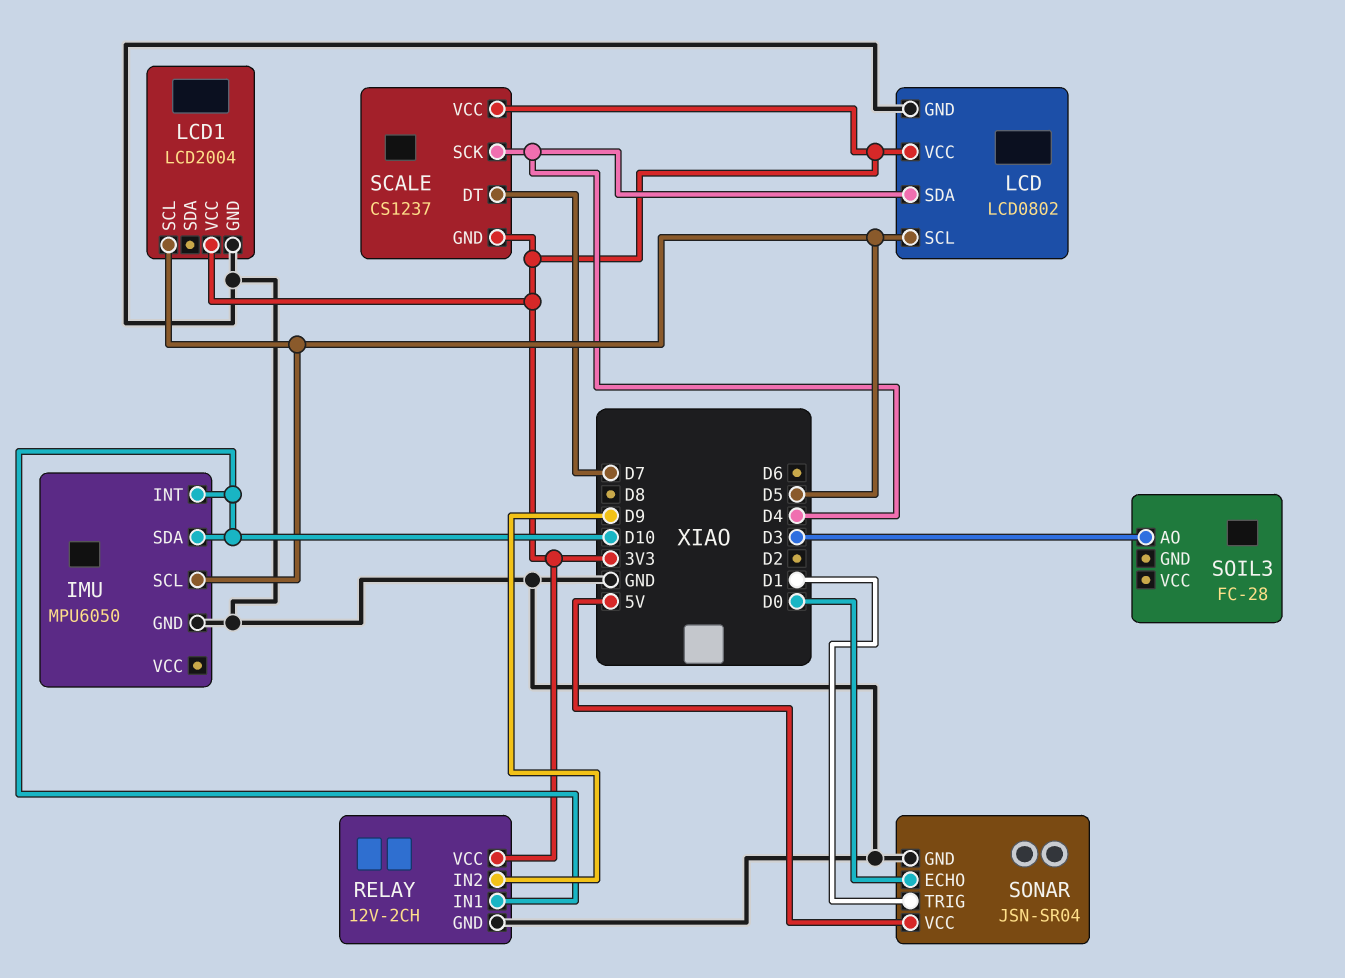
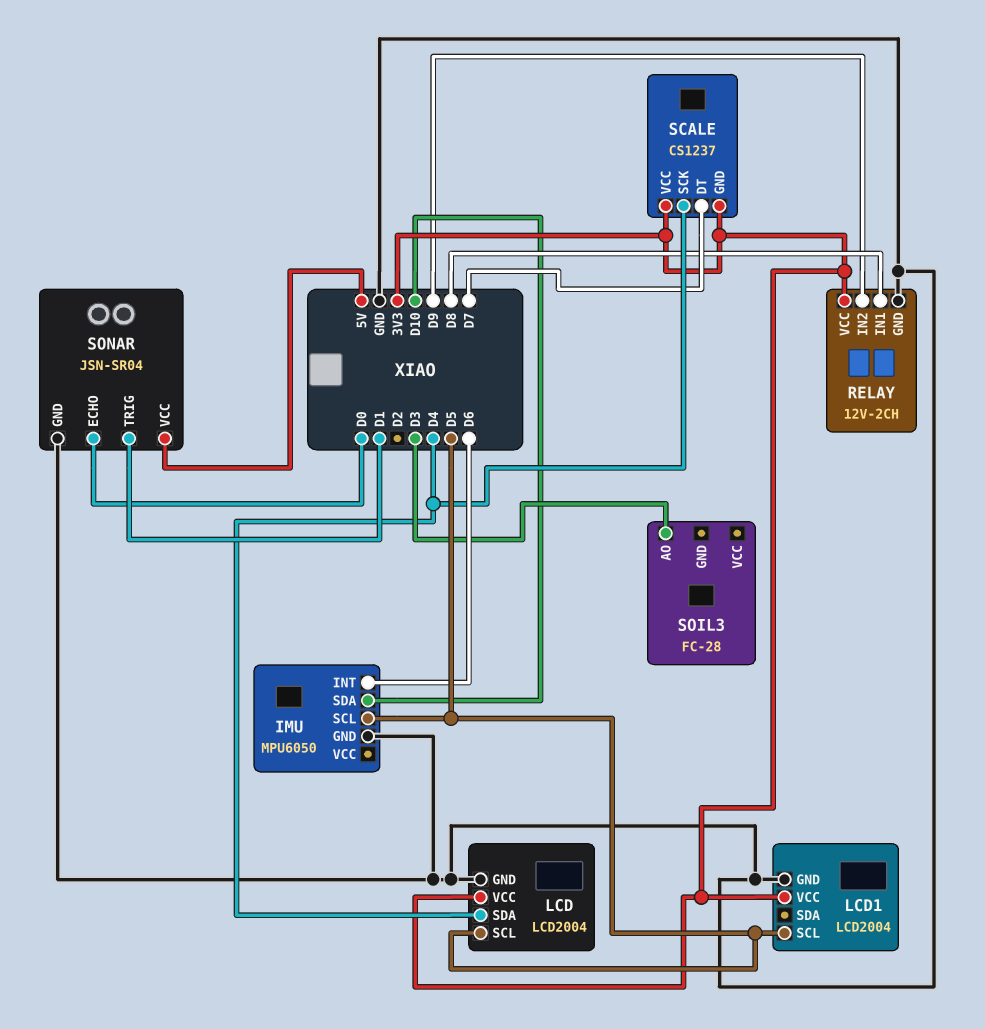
IMU pin INT: D10 -> D6
LCD: LCD0802 -> LCD2004
RELAY pin IN1: D10 -> D8

